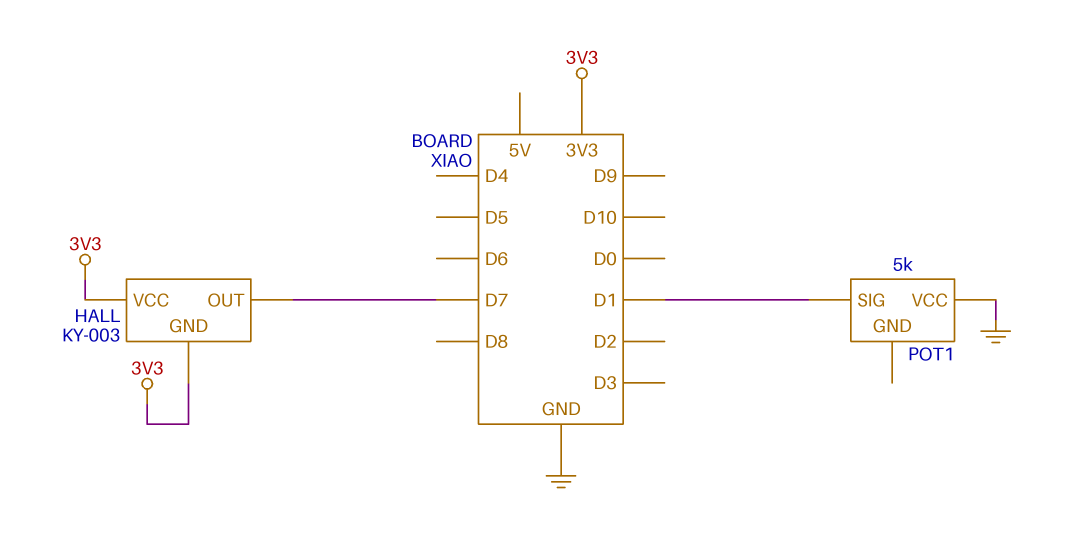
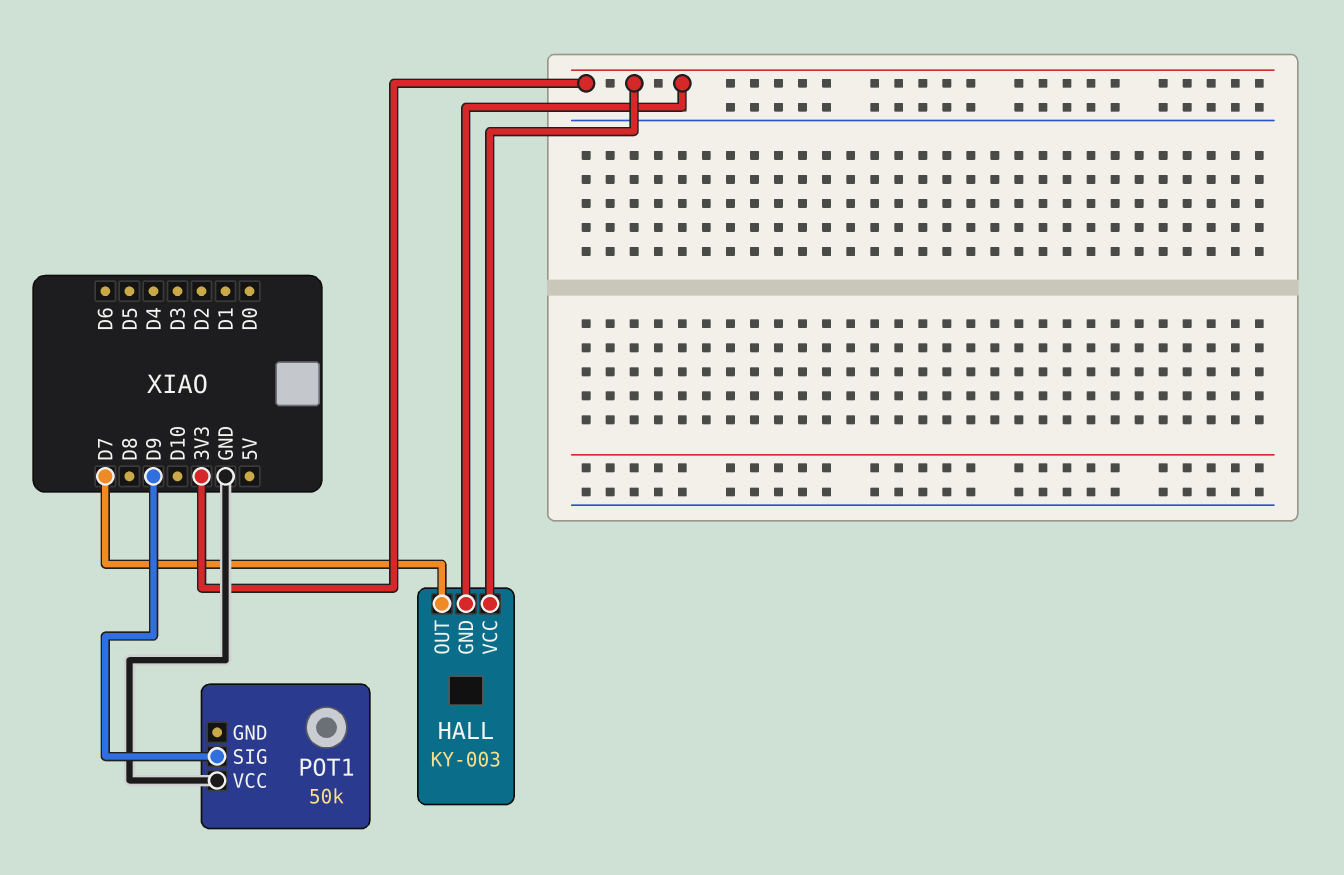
POT1: 5k -> 50k
POT1 pin SIG: D1 -> D9

